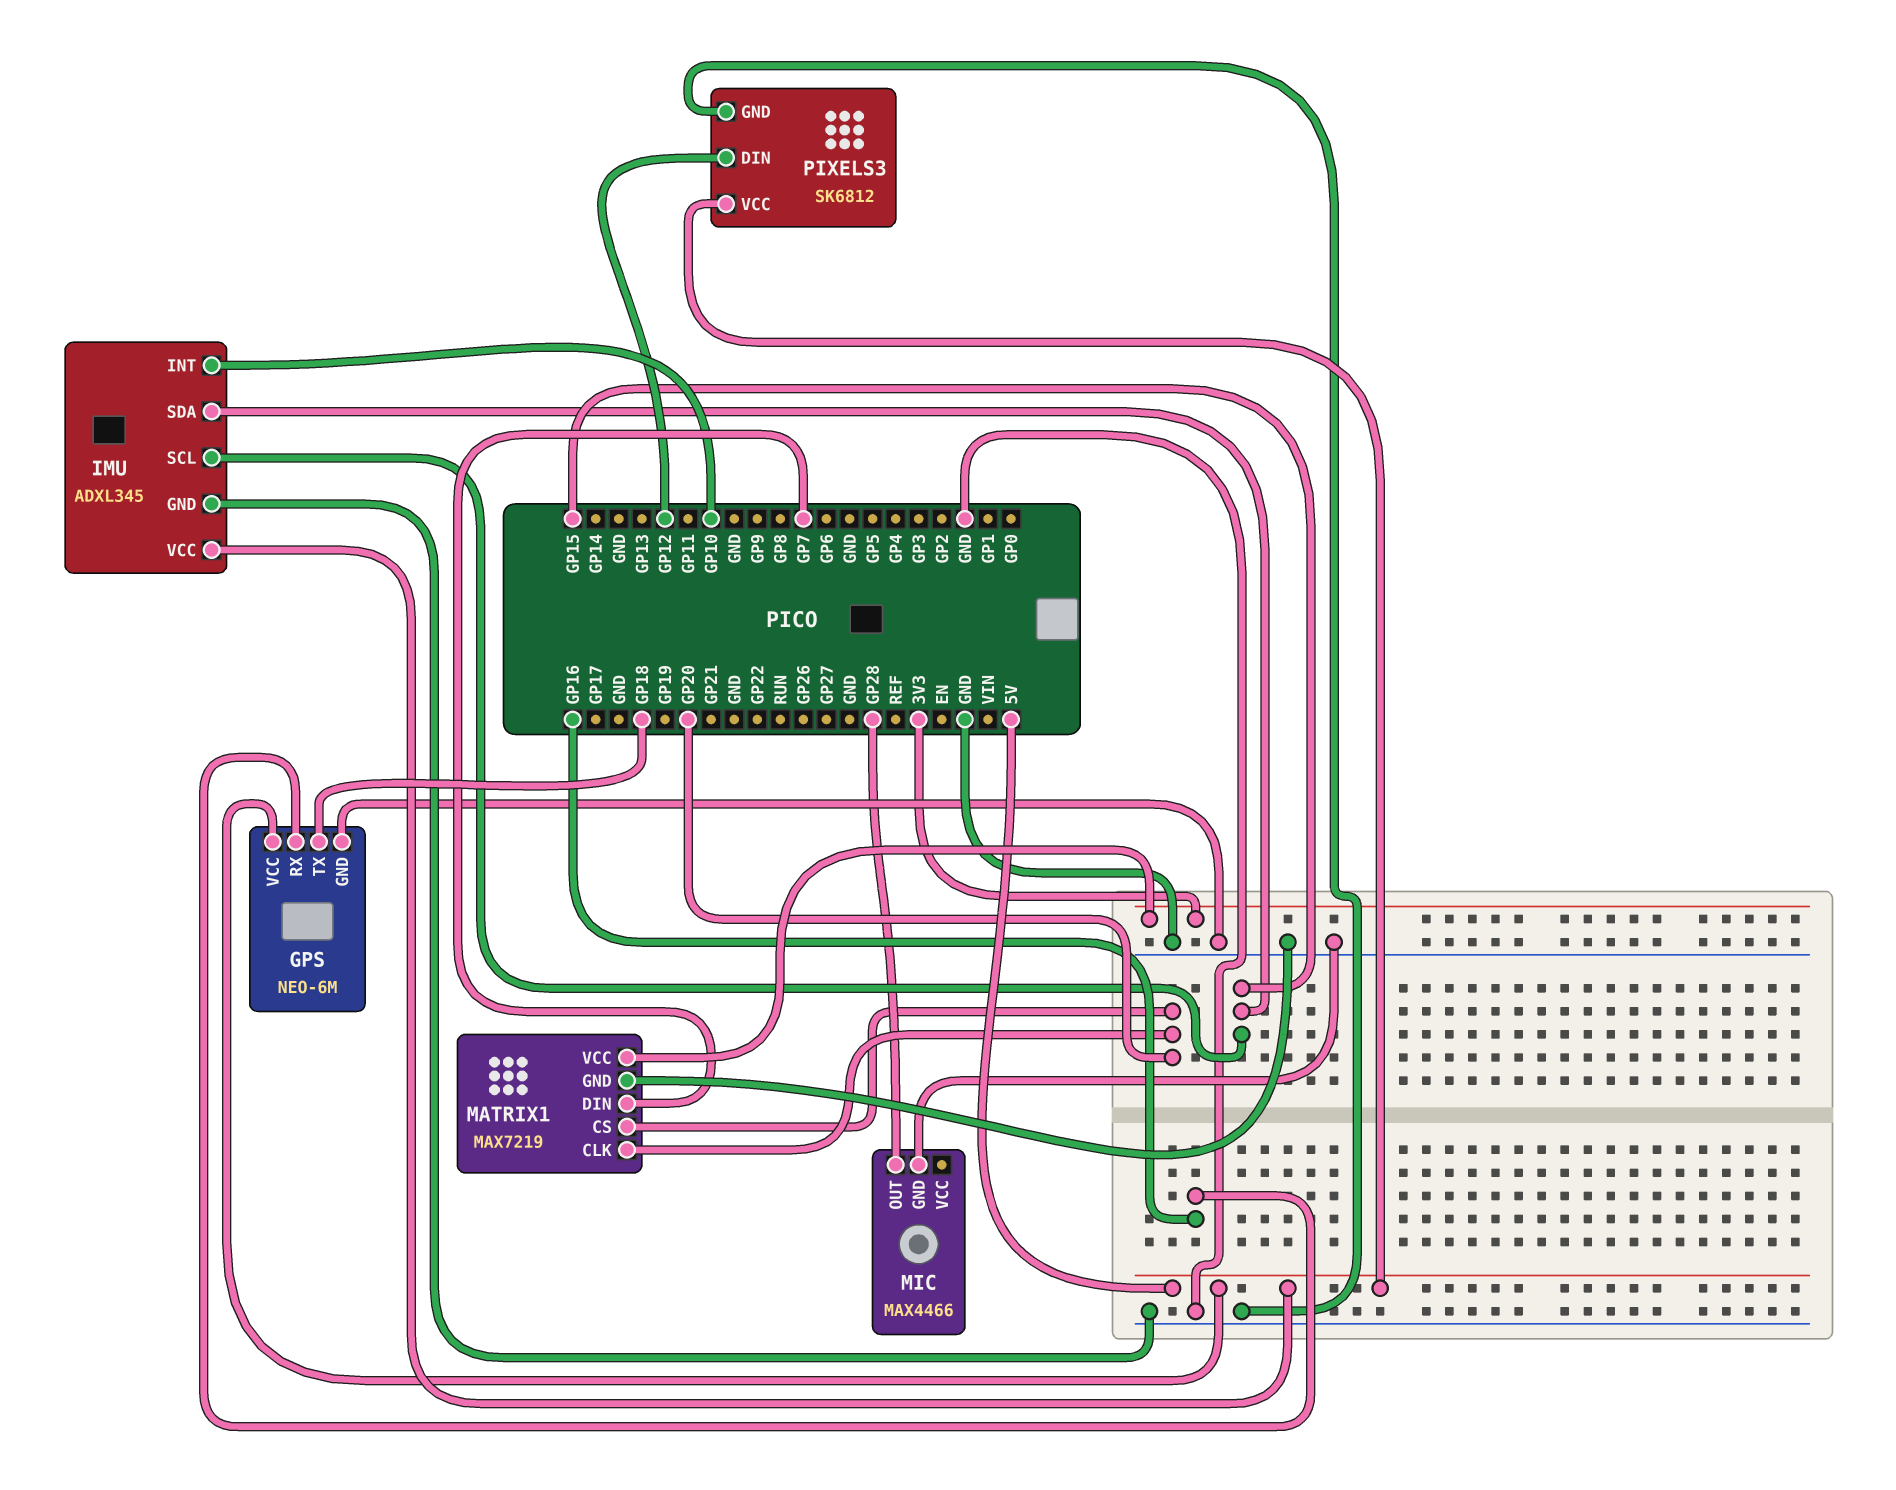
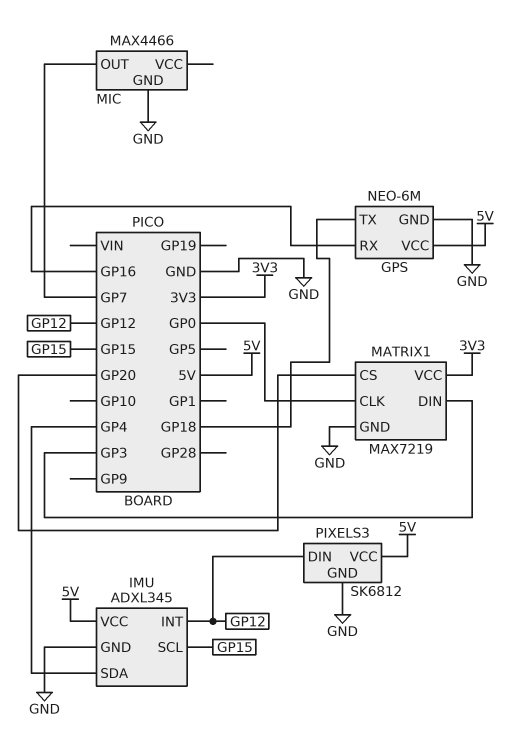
IMU pin INT: GP10 -> GP12
IMU pin SDA: GP15 -> GP4
MATRIX1 pin CLK: GP20 -> GP0
MATRIX1 pin DIN: GP7 -> GP3
MIC pin OUT: GP28 -> GP7

